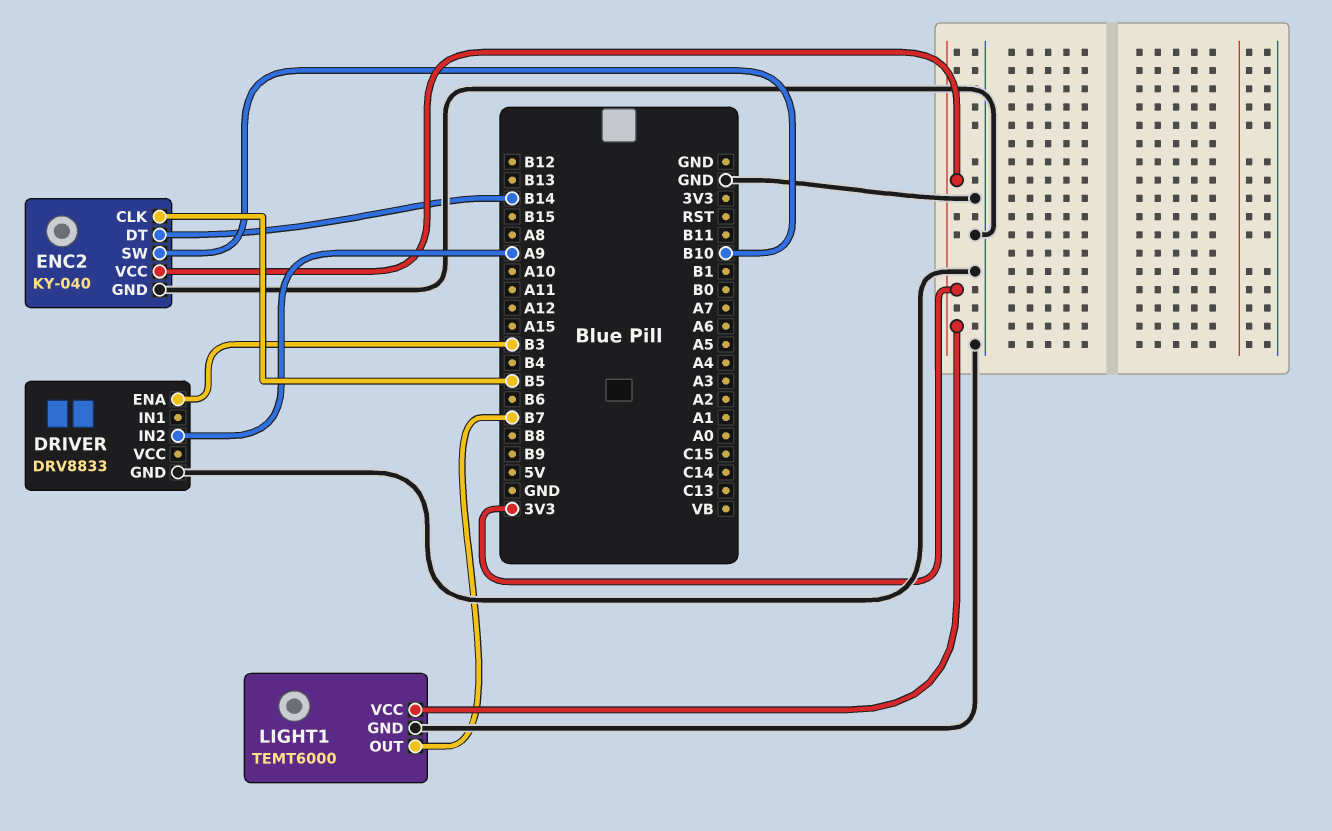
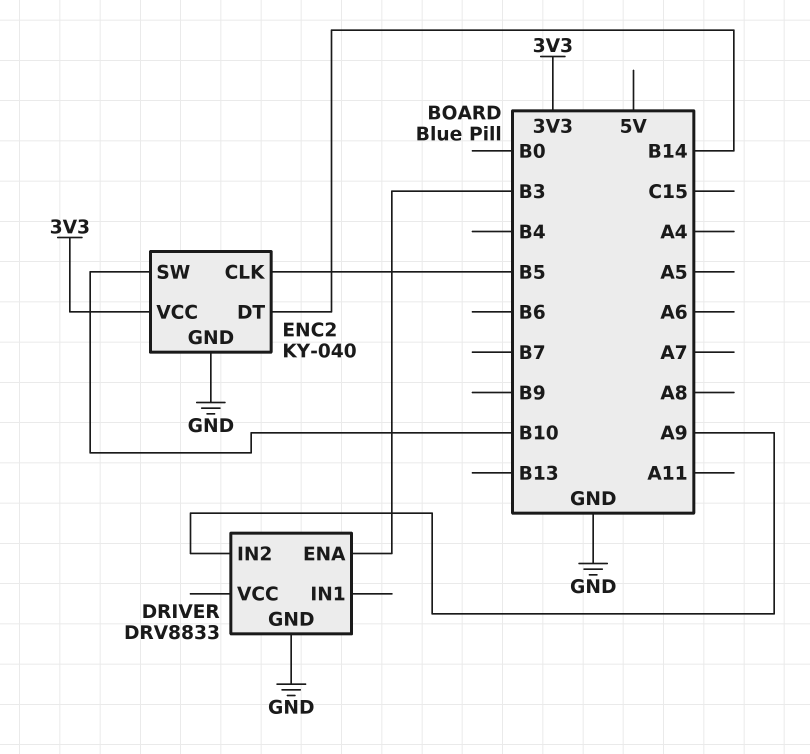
LIGHT1: TEMT6000 -> none
LIGHT1 pin GND: GND -> none
LIGHT1 pin OUT: B7 -> none
LIGHT1 pin VCC: 3V3 -> none

